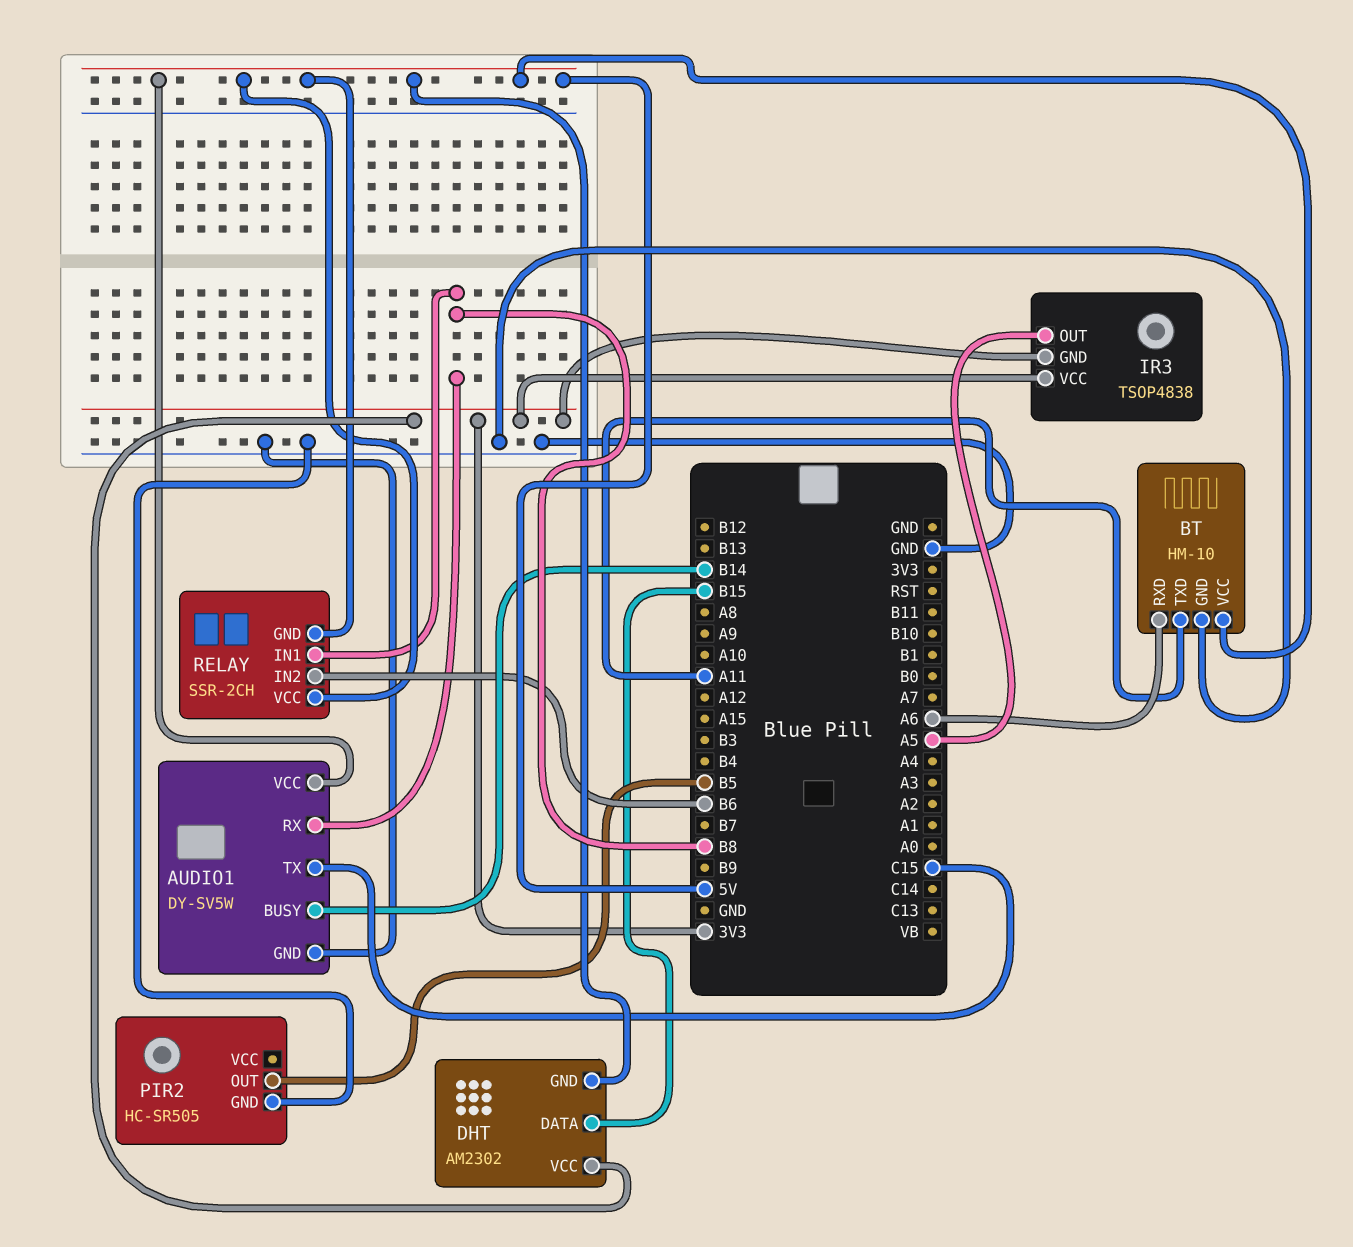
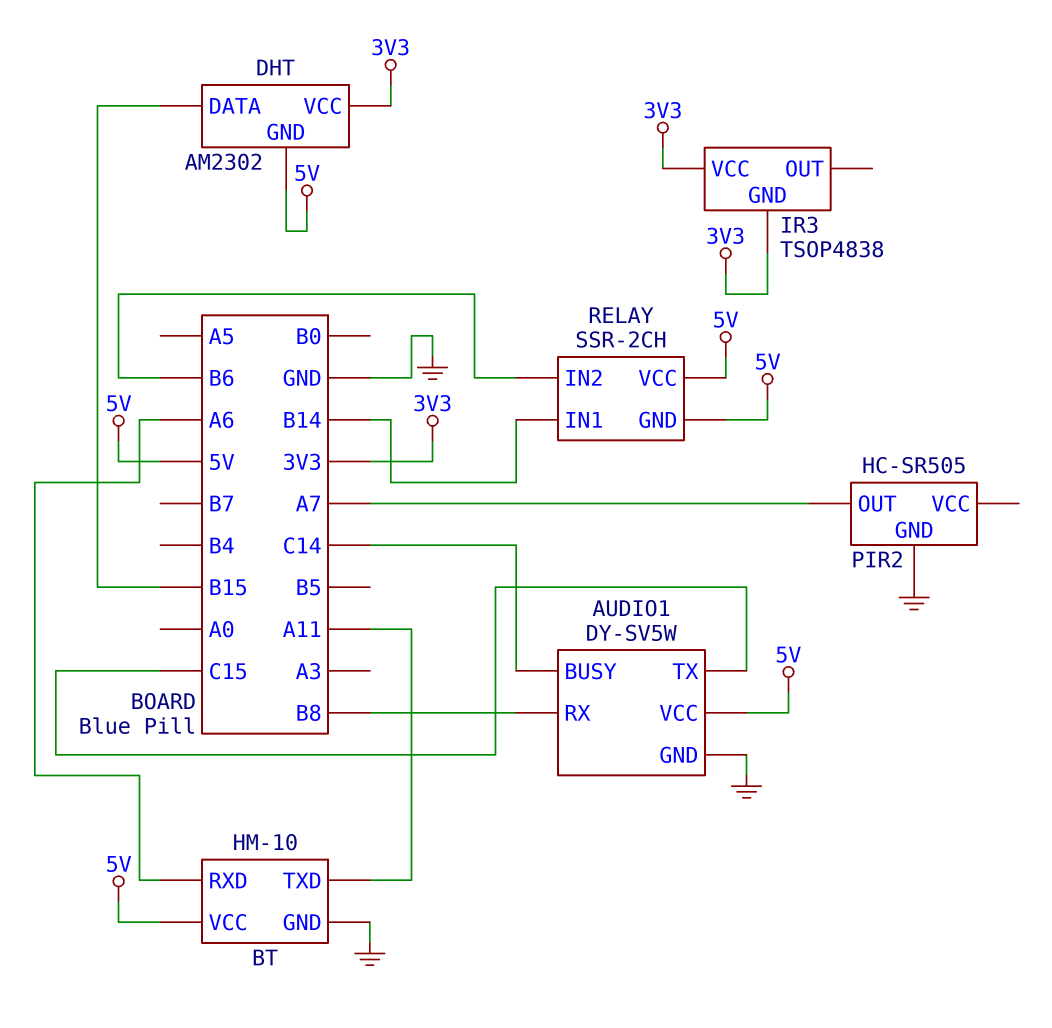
AUDIO1 pin BUSY: B14 -> C14
IR3 pin OUT: A5 -> none
PIR2 pin OUT: B5 -> A7
RELAY pin IN1: B8 -> B14

